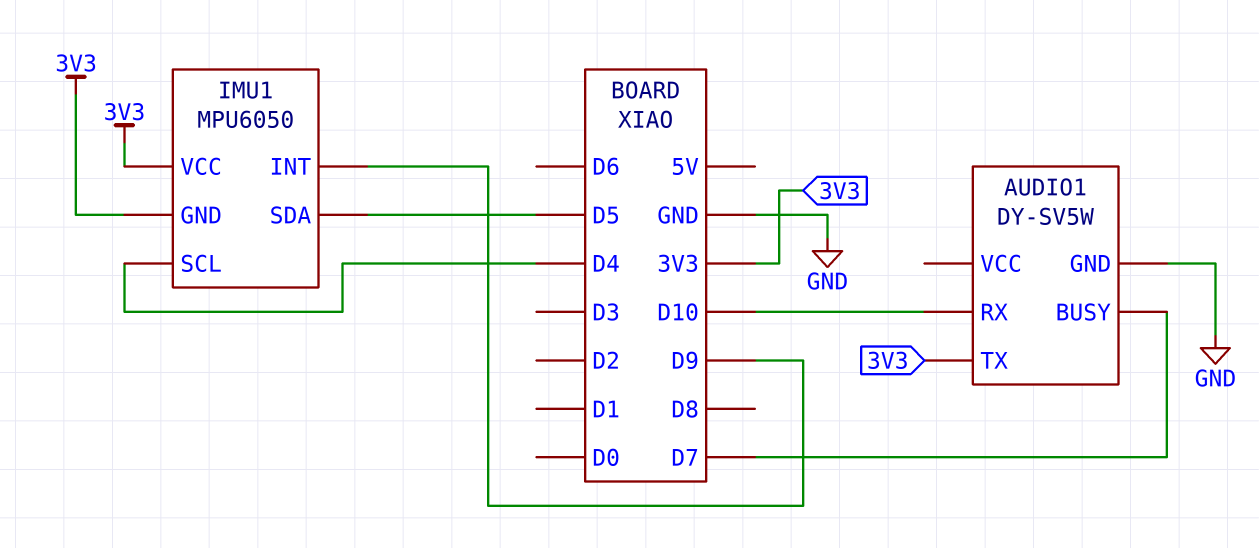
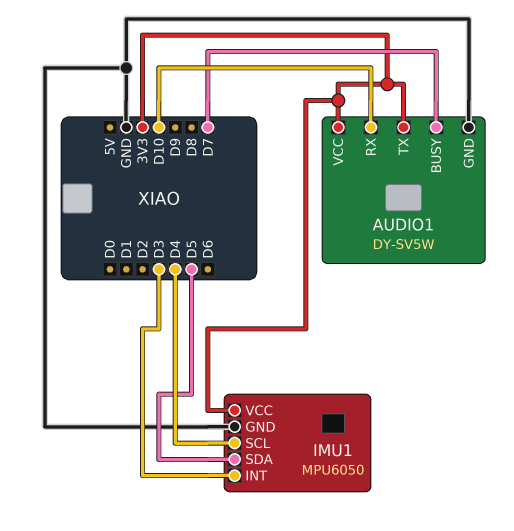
AUDIO1 pin VCC: none -> 3V3
IMU1 pin GND: 3V3 -> GND
IMU1 pin INT: D9 -> D3

